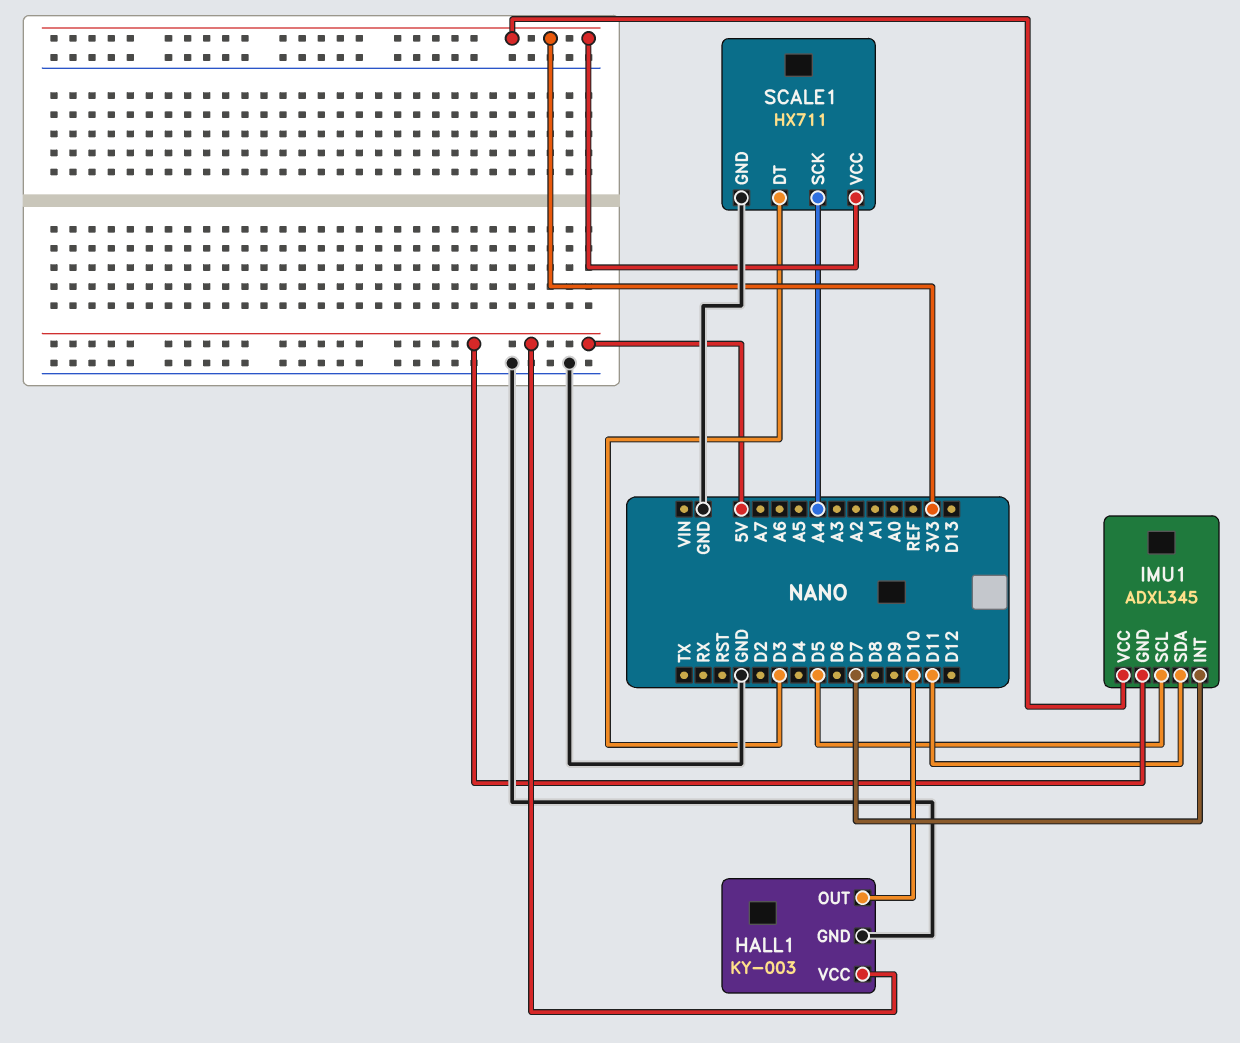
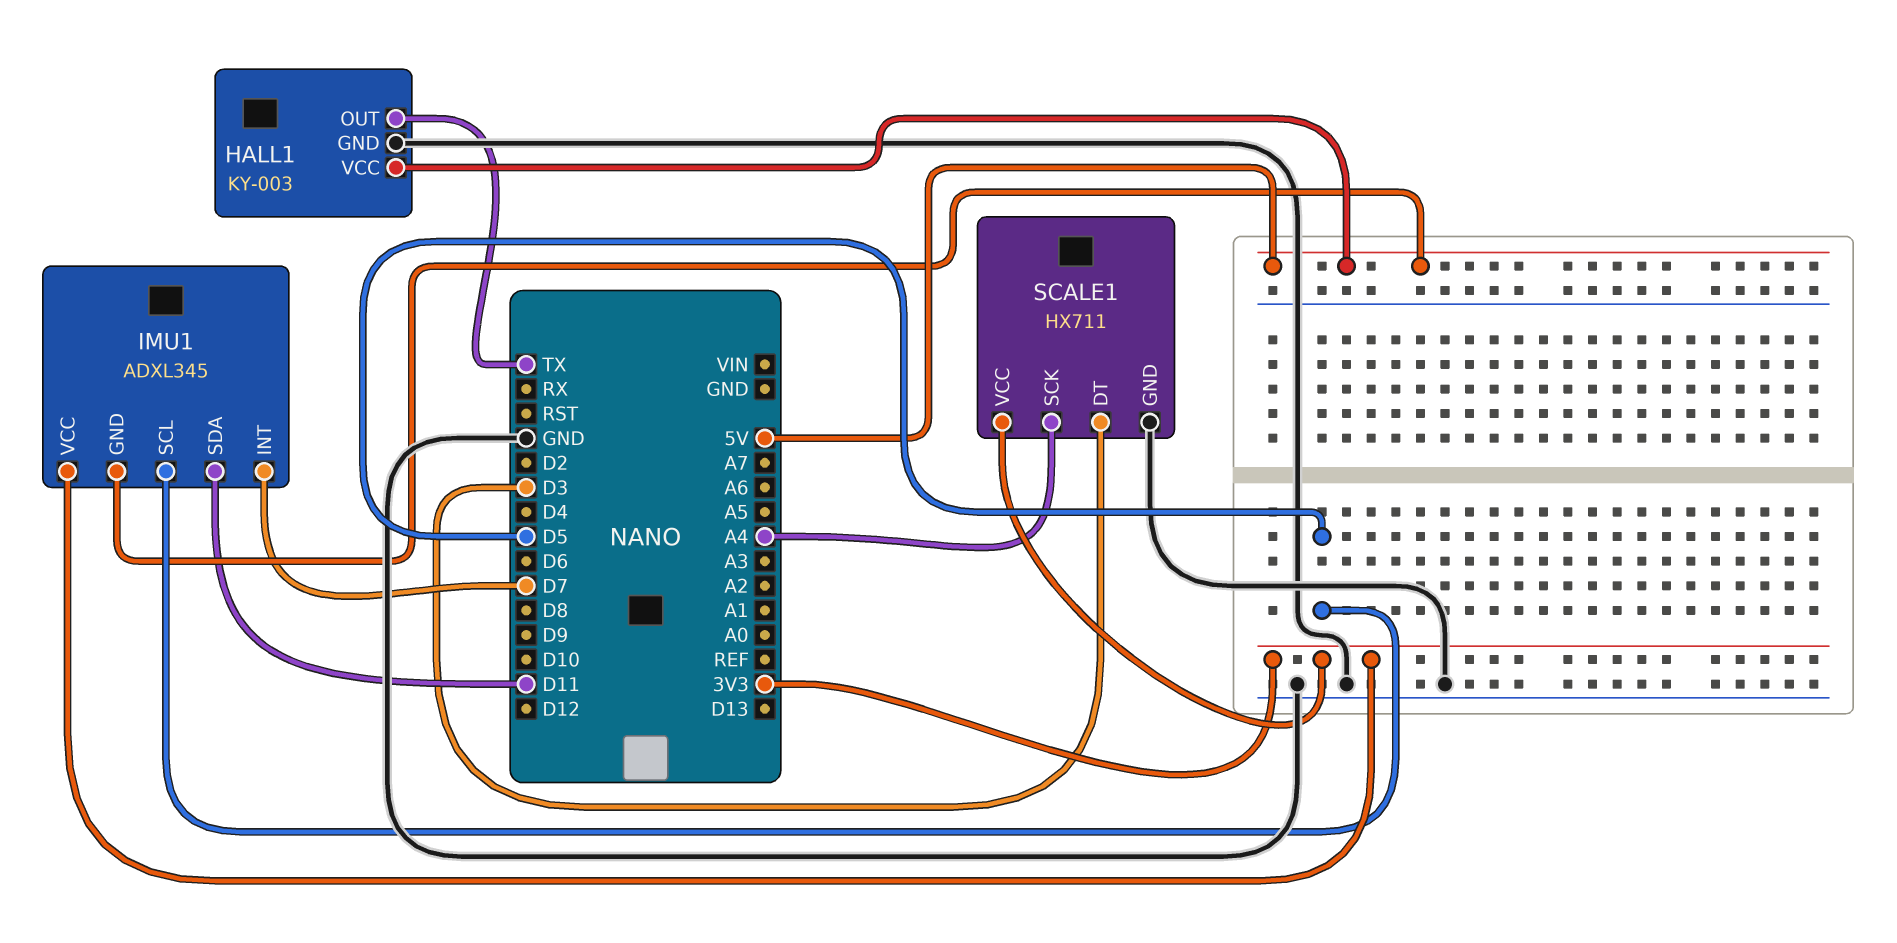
HALL1 pin OUT: D10 -> TX

